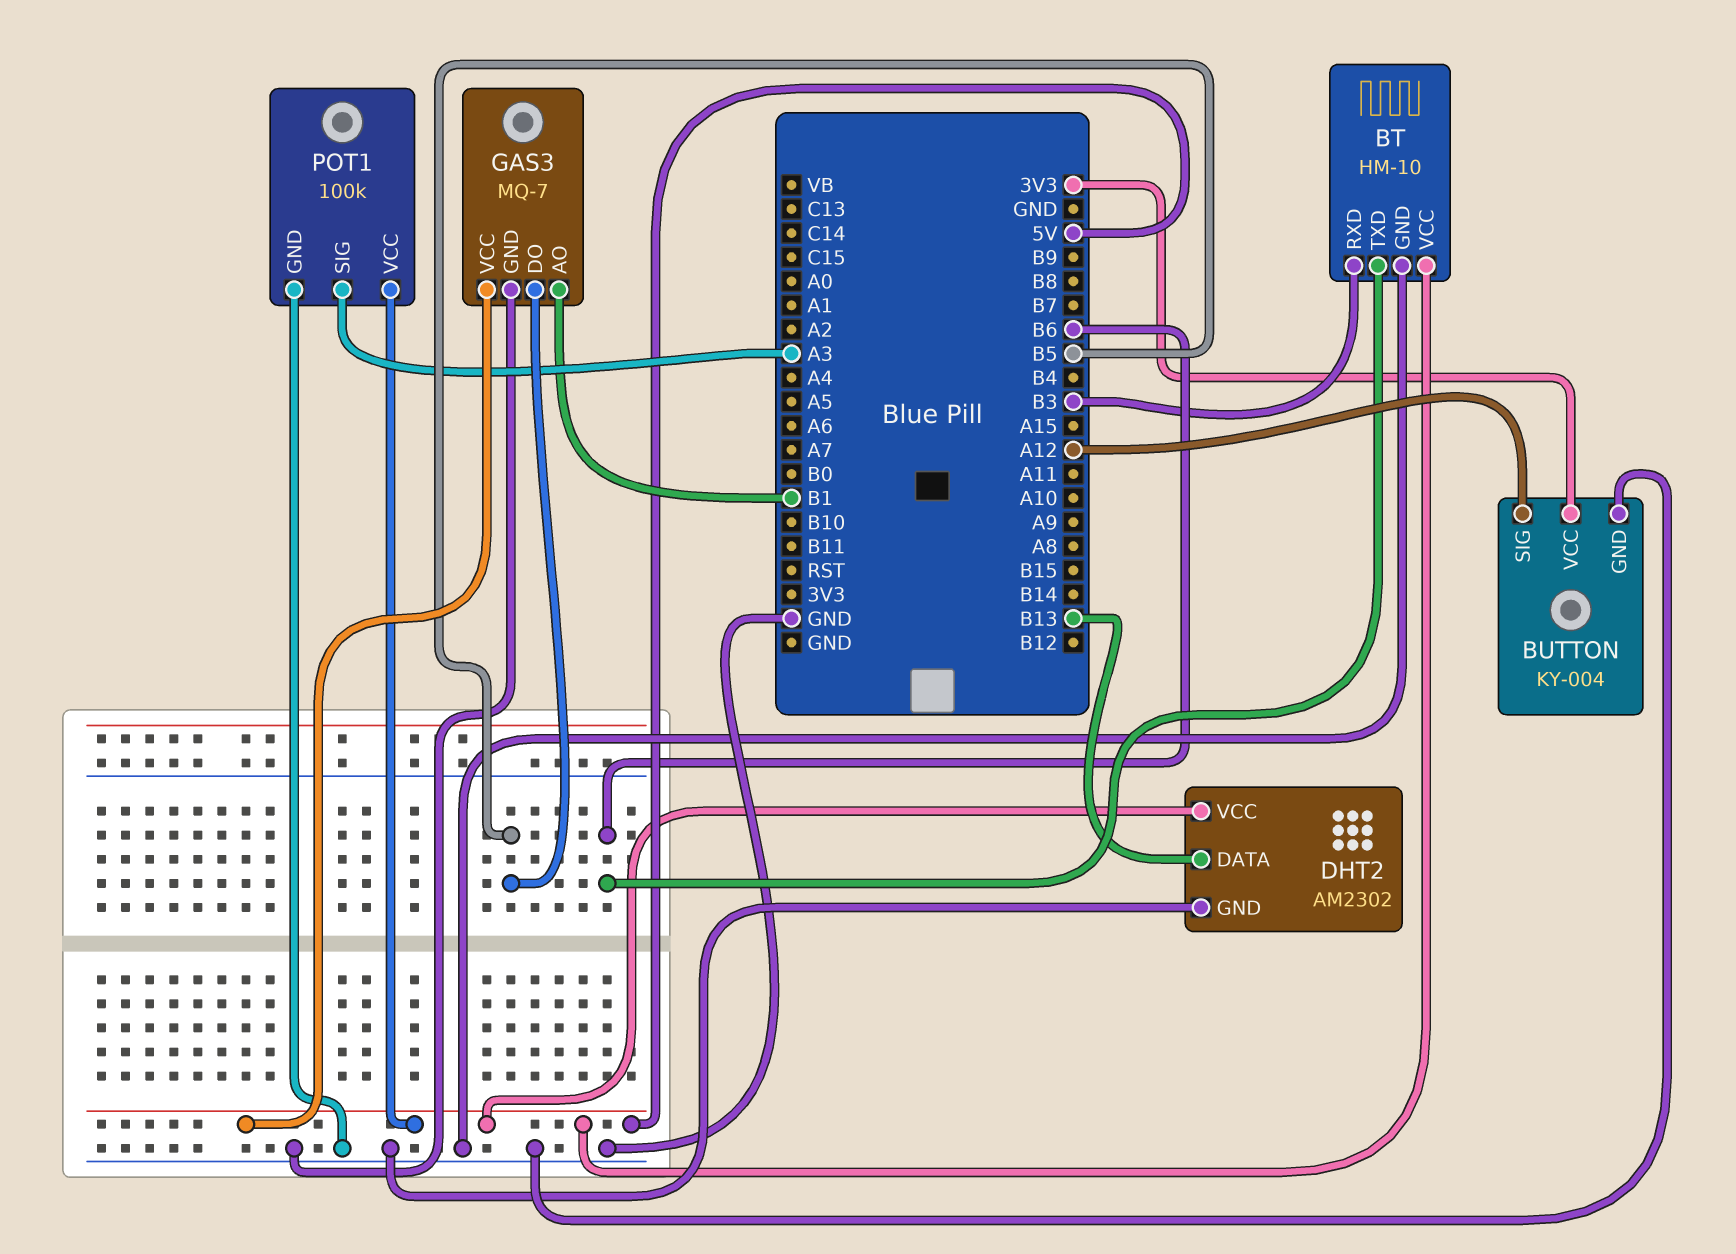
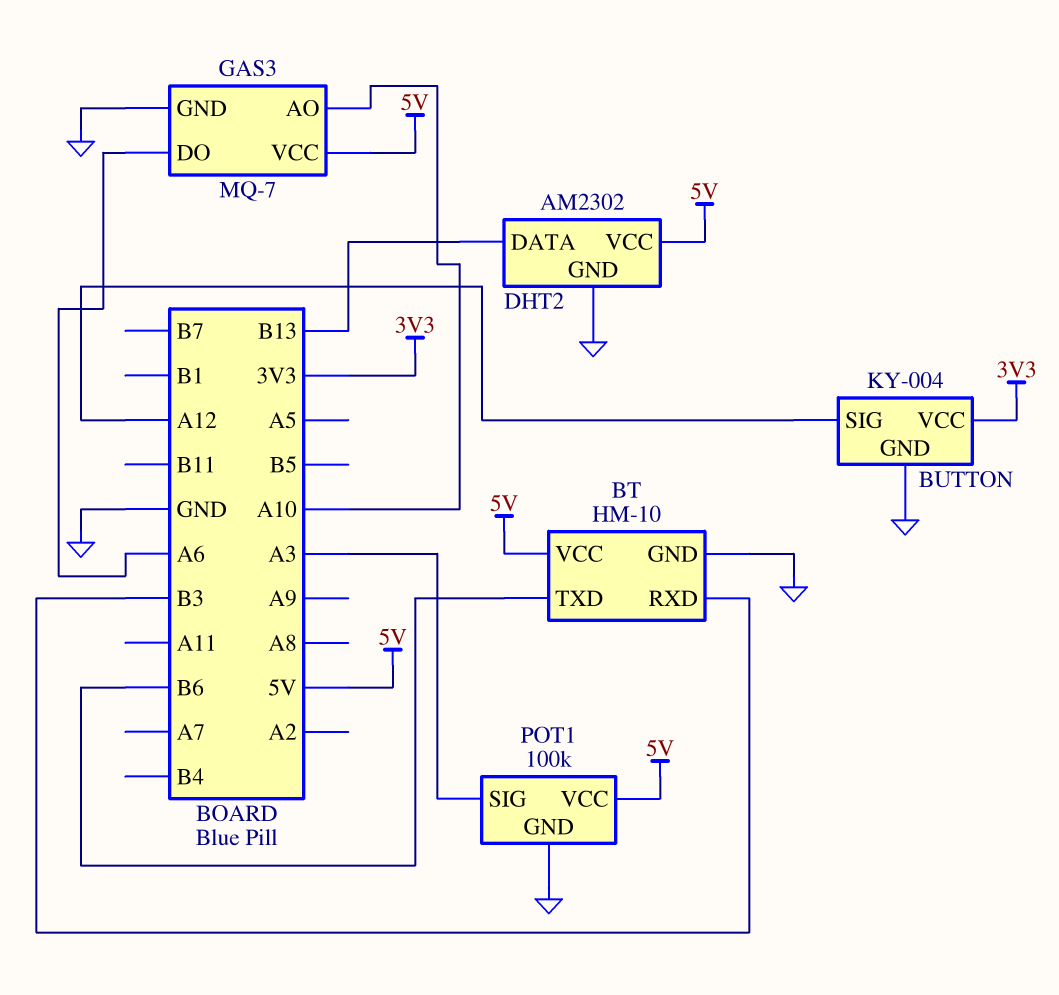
GAS3 pin AO: B1 -> A10
GAS3 pin DO: B5 -> A6

